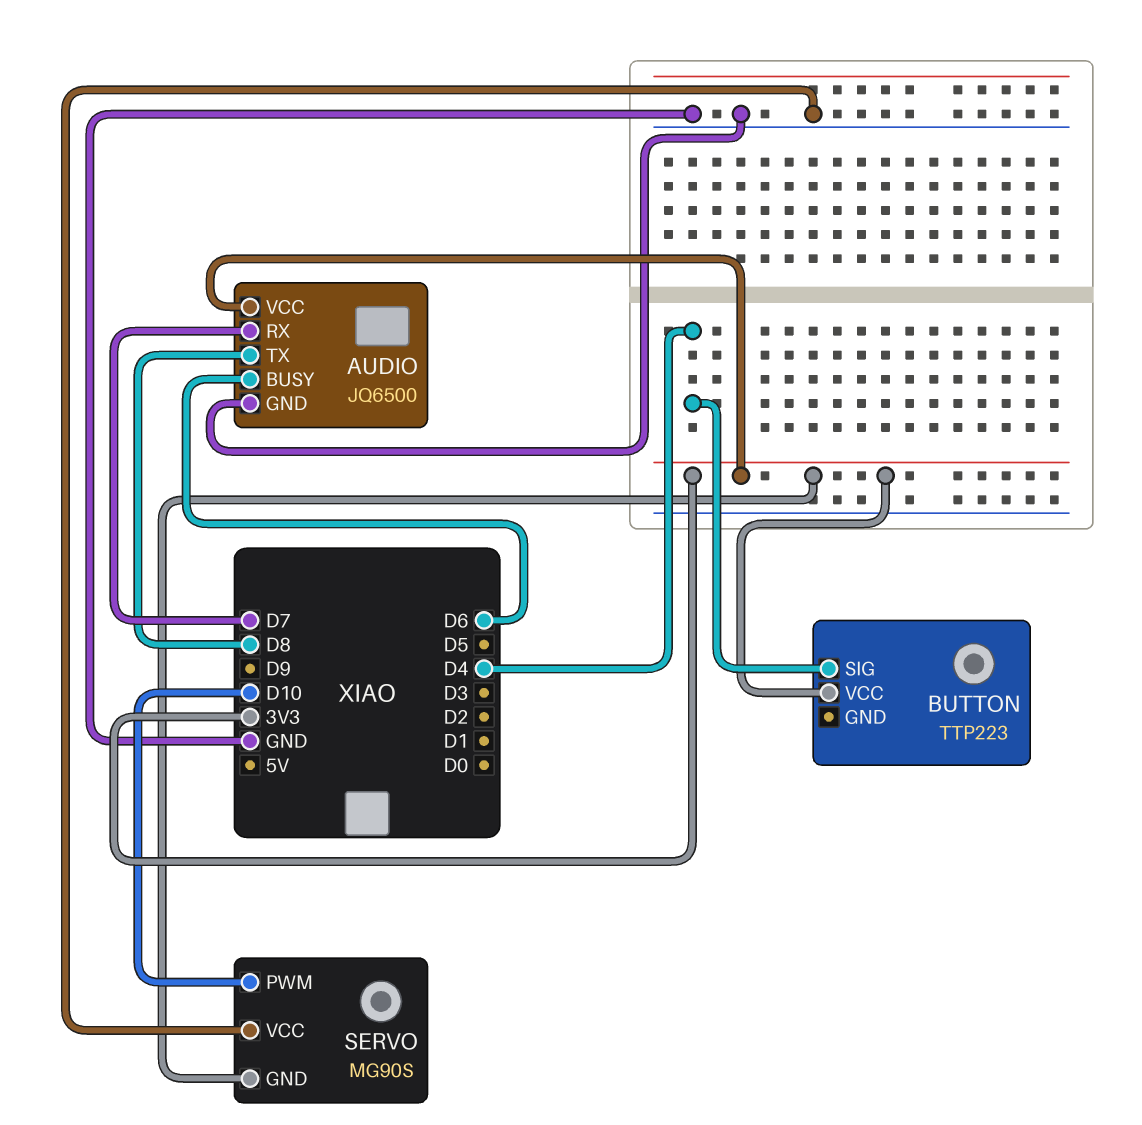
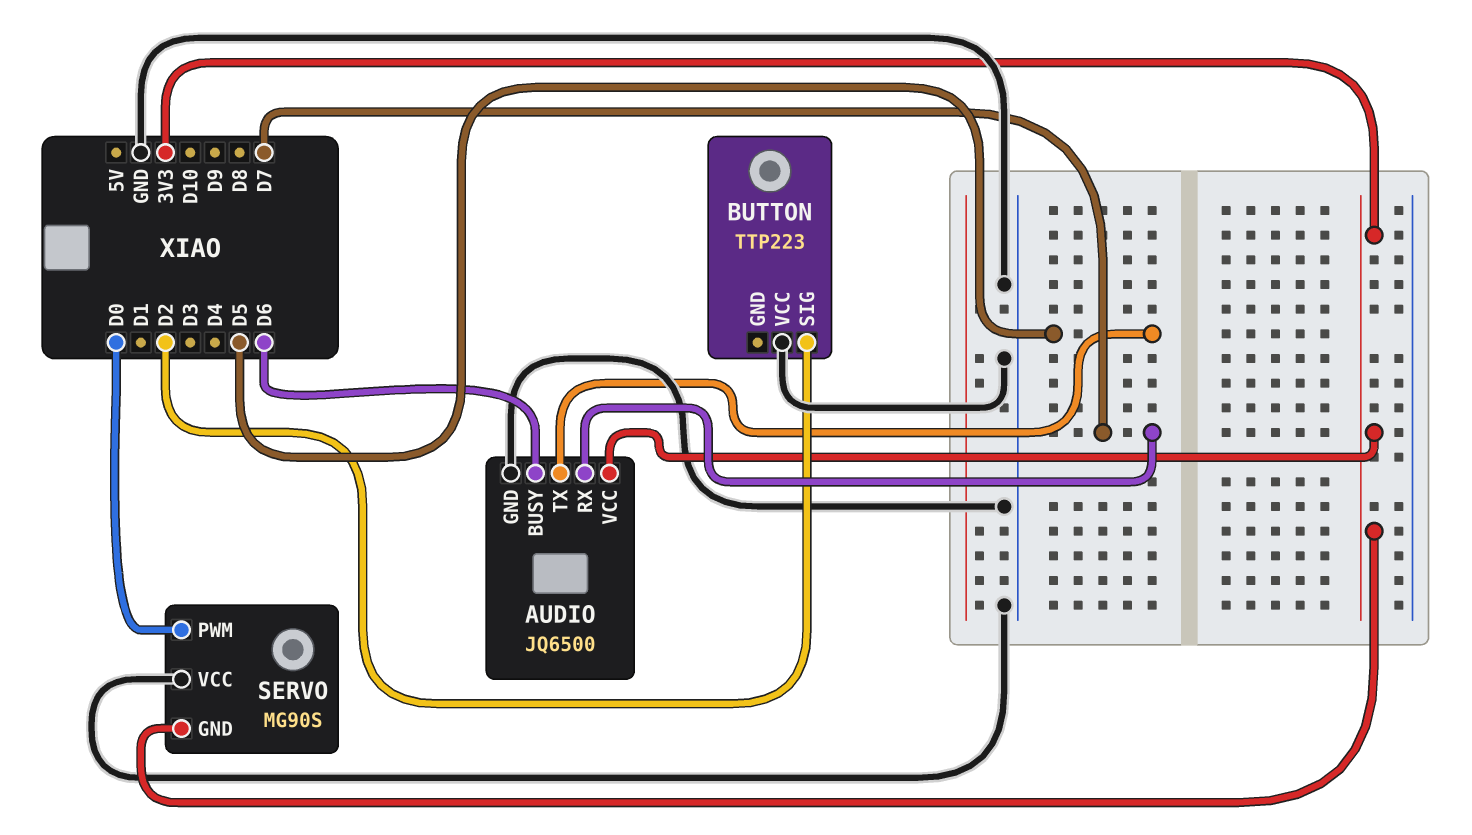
AUDIO pin TX: D8 -> D5
BUTTON pin SIG: D4 -> D2
BUTTON pin VCC: 3V3 -> GND
SERVO pin PWM: D10 -> D0

